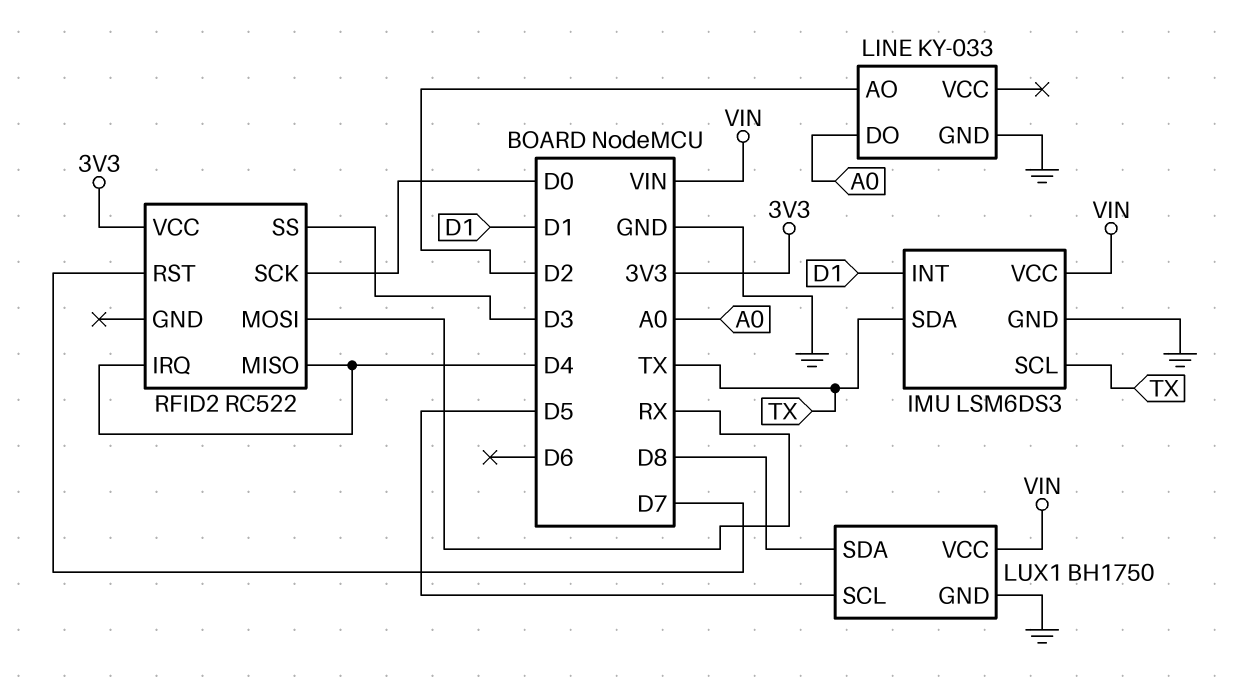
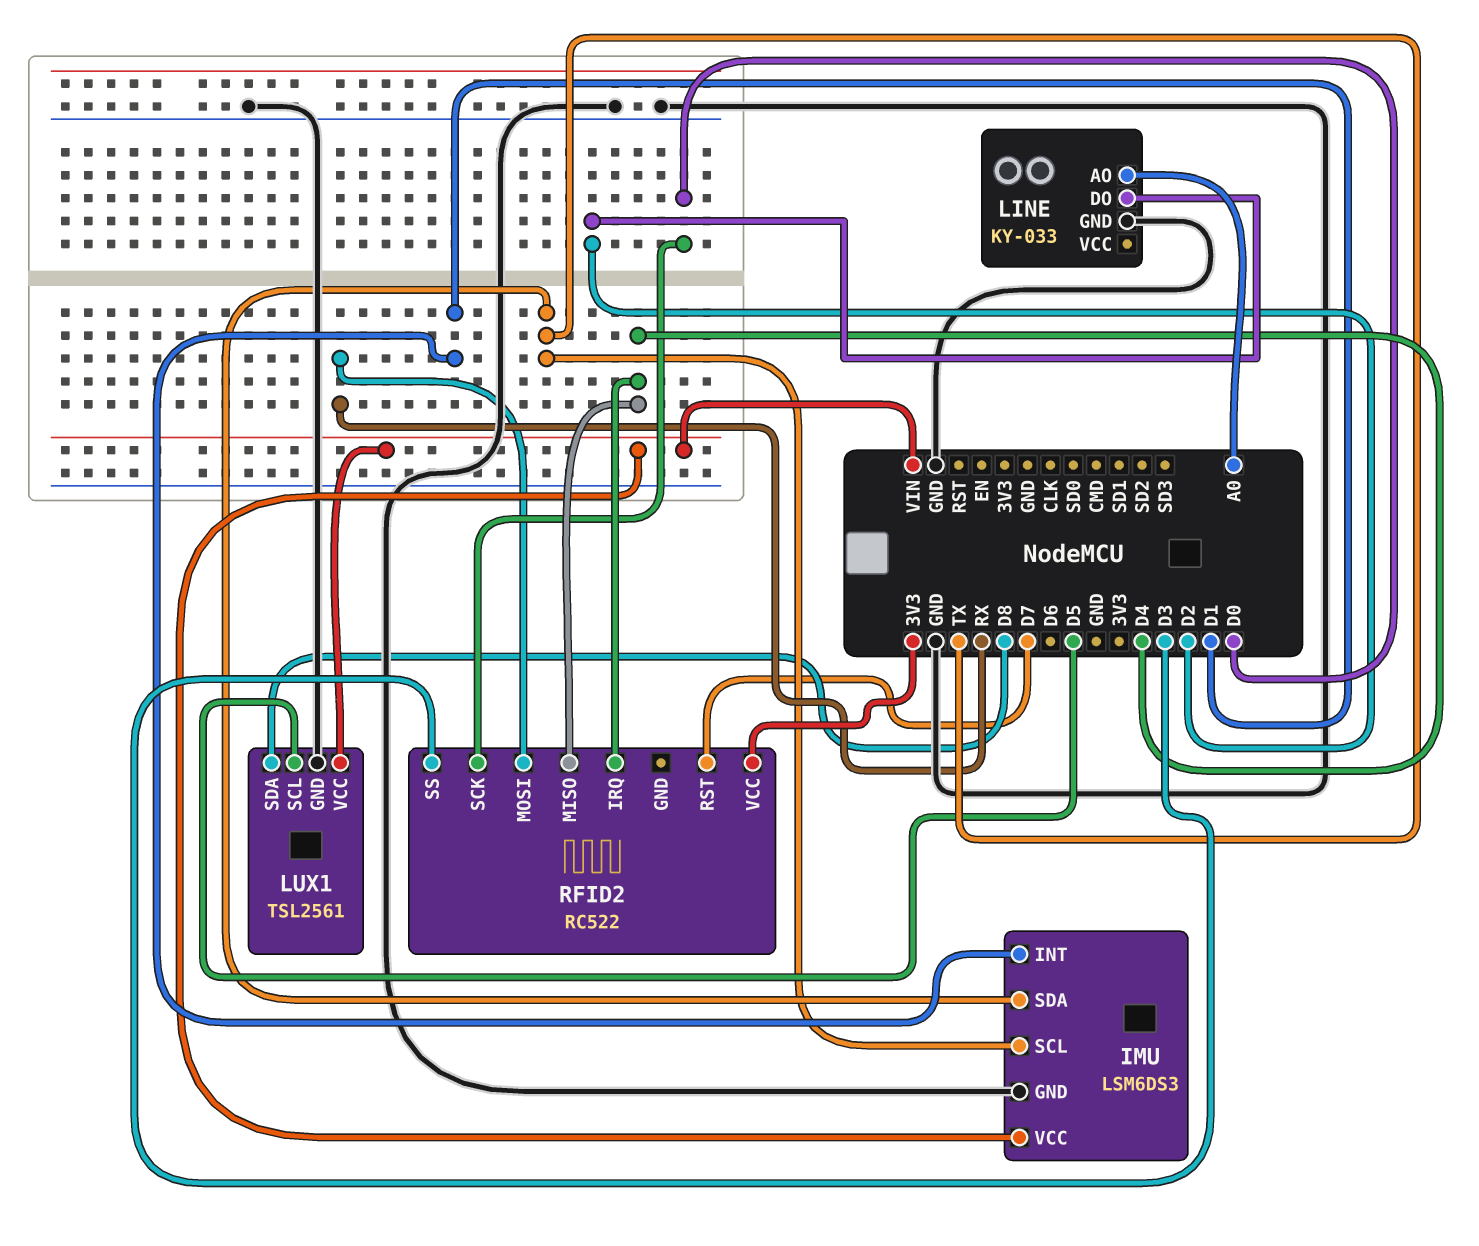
LINE pin AO: D2 -> A0
LINE pin DO: A0 -> D2
LUX1: BH1750 -> TSL2561

